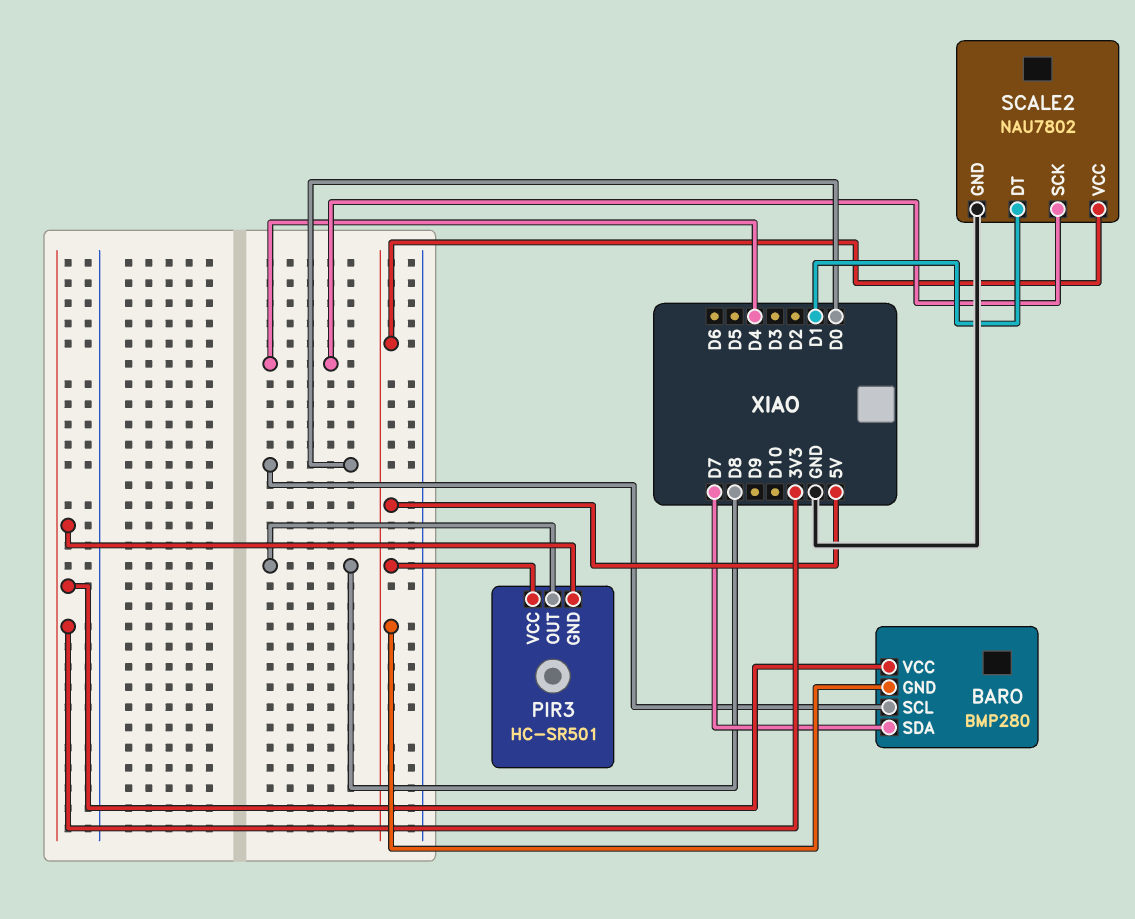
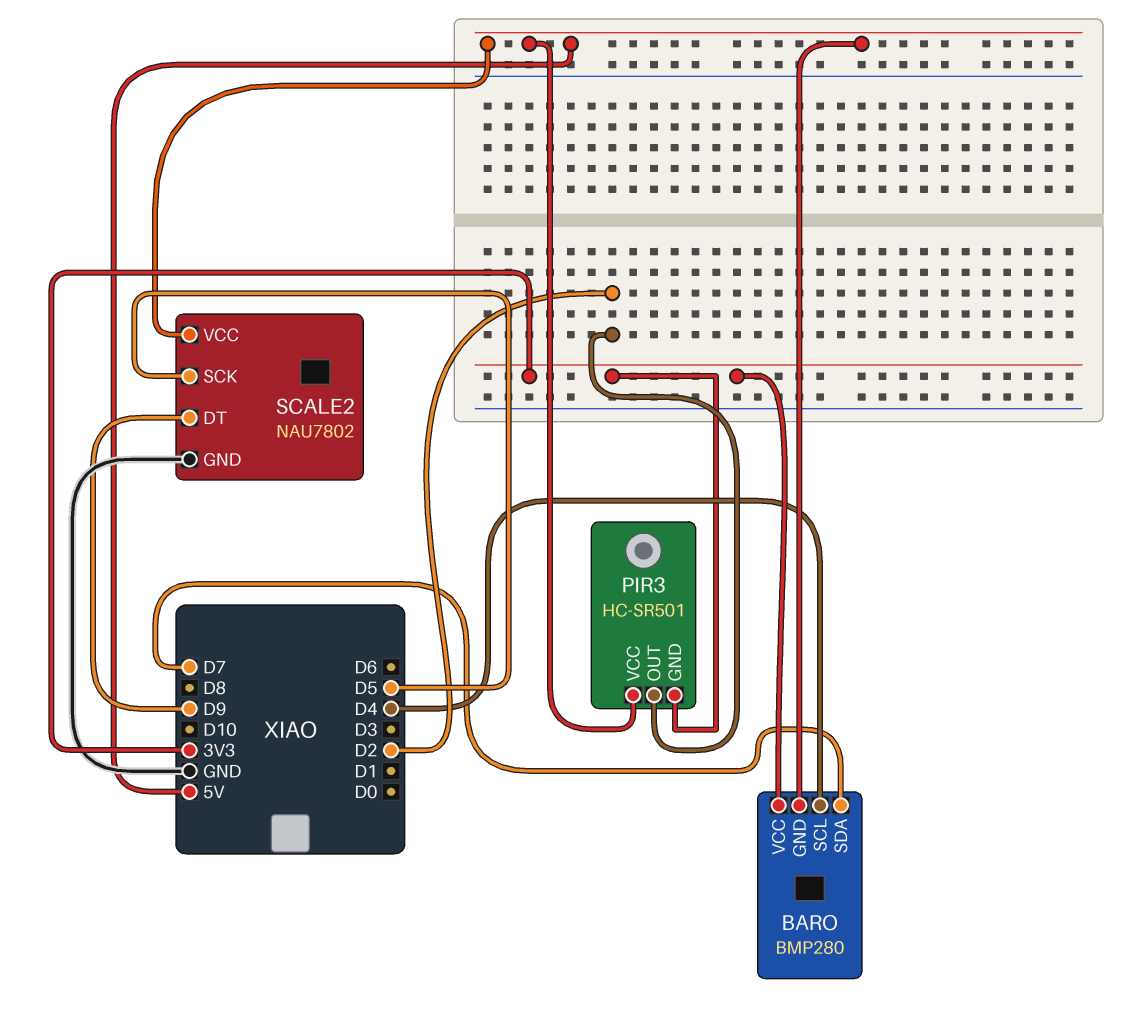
BARO pin SCL: D0 -> D4
PIR3 pin OUT: D8 -> D2
SCALE2 pin DT: D1 -> D9
SCALE2 pin SCK: D4 -> D5

